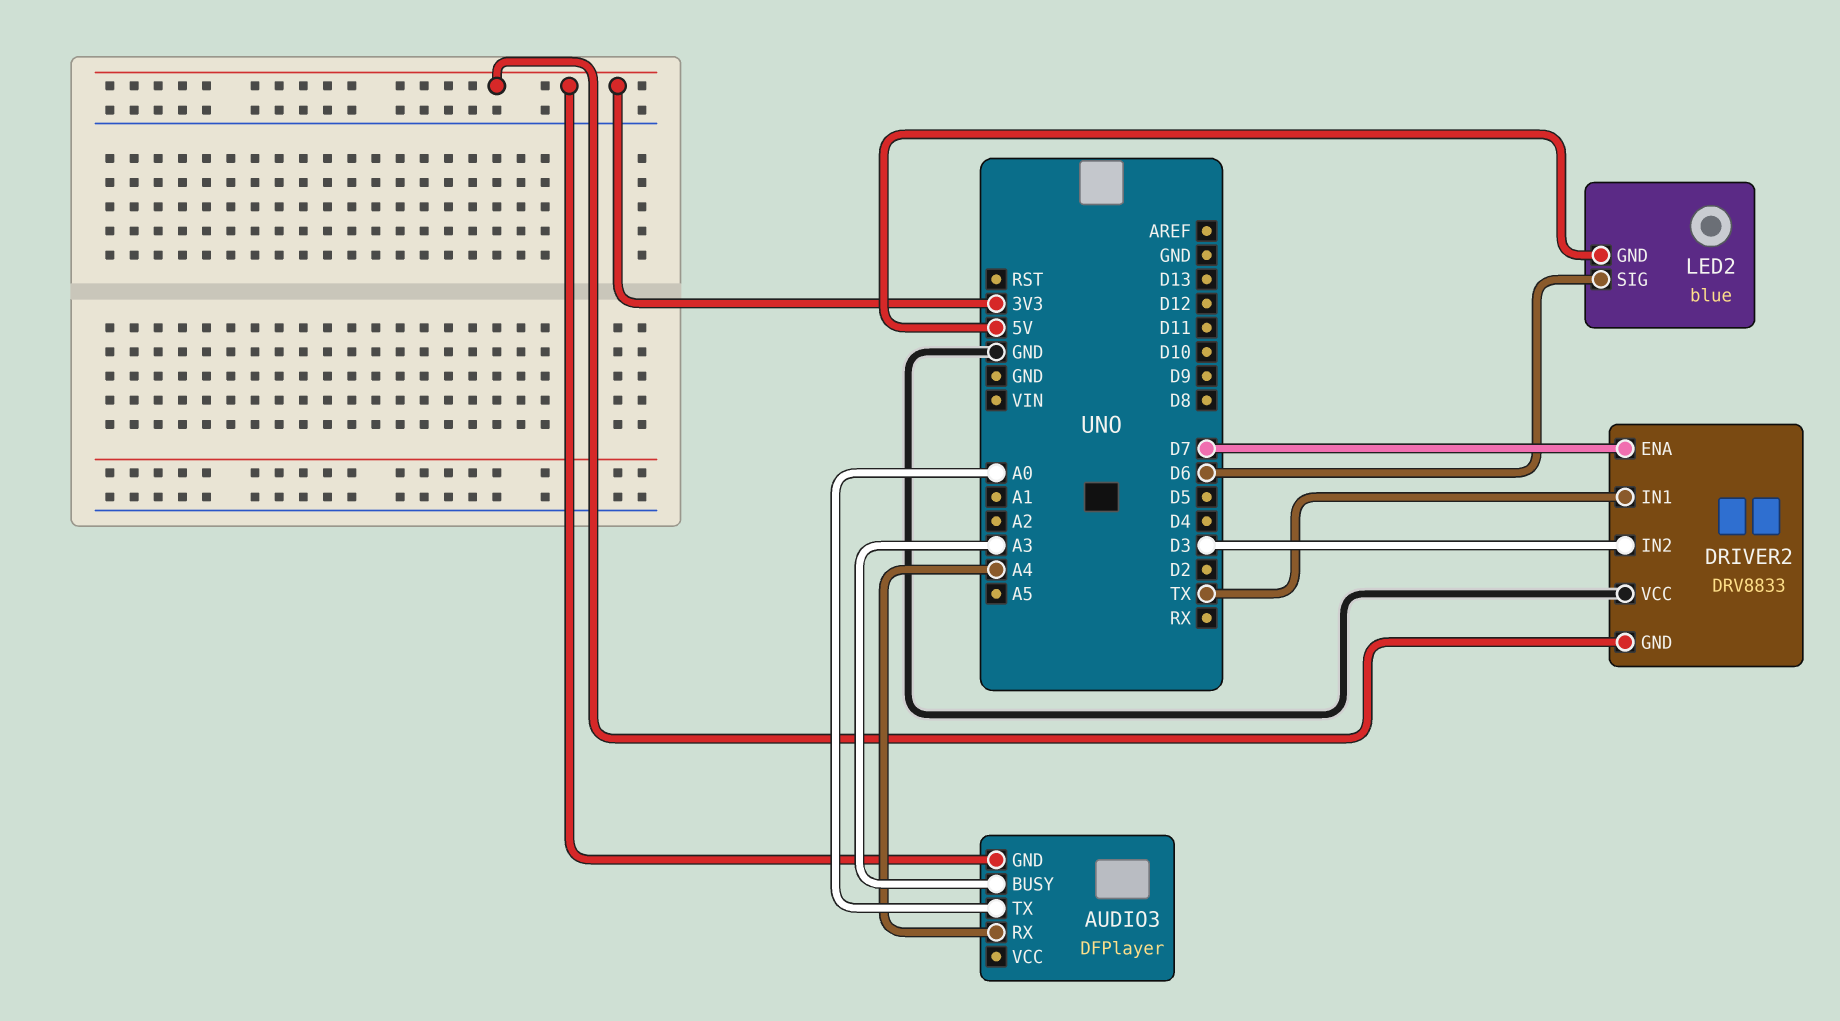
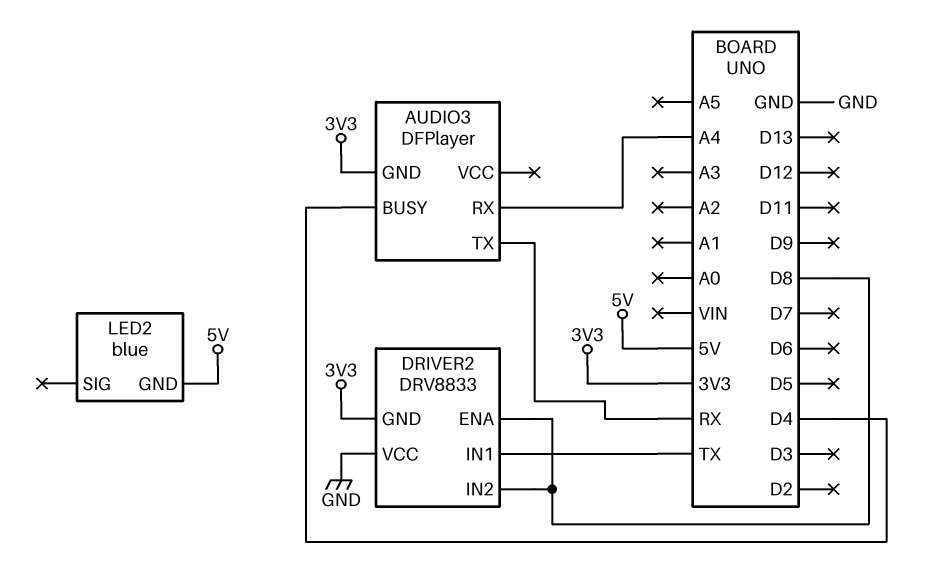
AUDIO3 pin BUSY: A3 -> D4
AUDIO3 pin TX: A0 -> RX
DRIVER2 pin ENA: D7 -> D8
DRIVER2 pin IN2: D3 -> D8
LED2 pin SIG: D6 -> none

